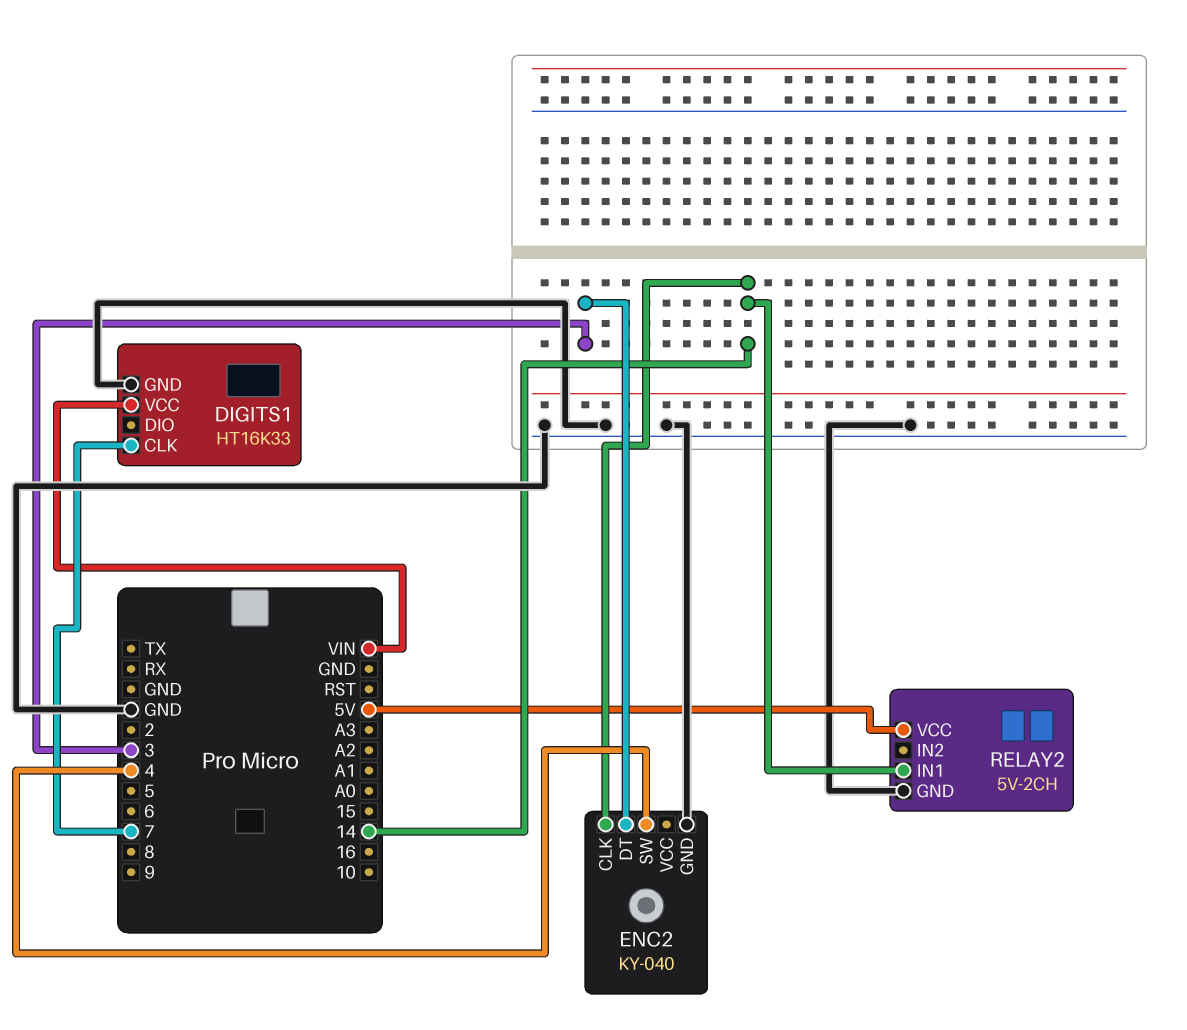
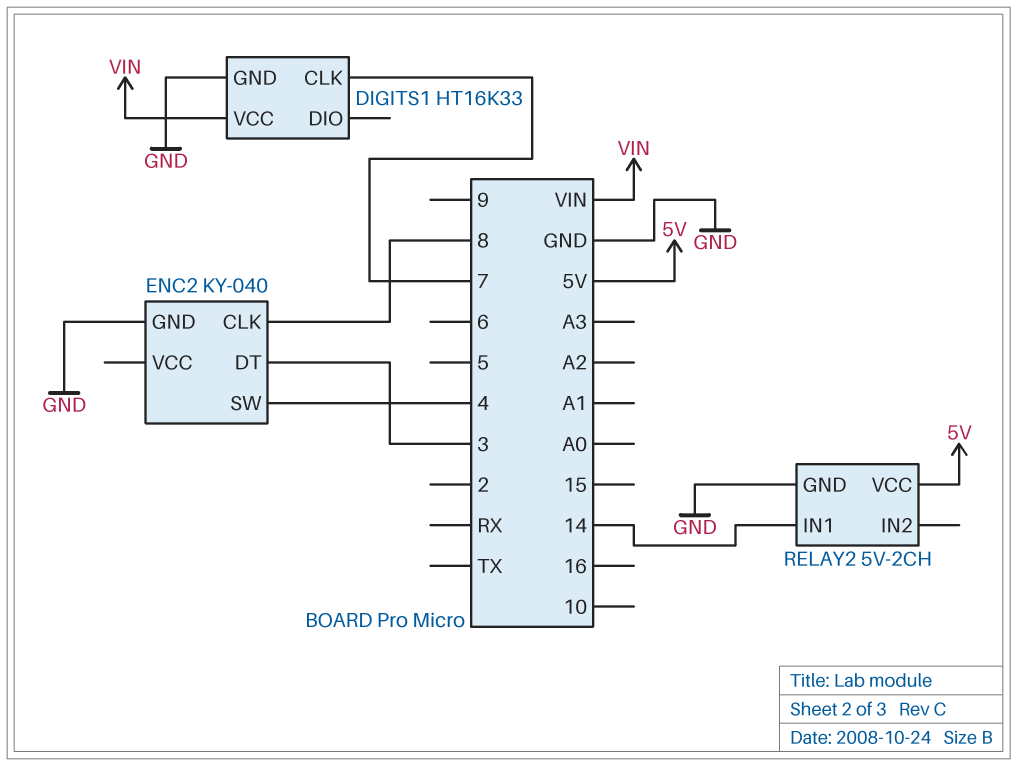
ENC2 pin CLK: 14 -> 8

